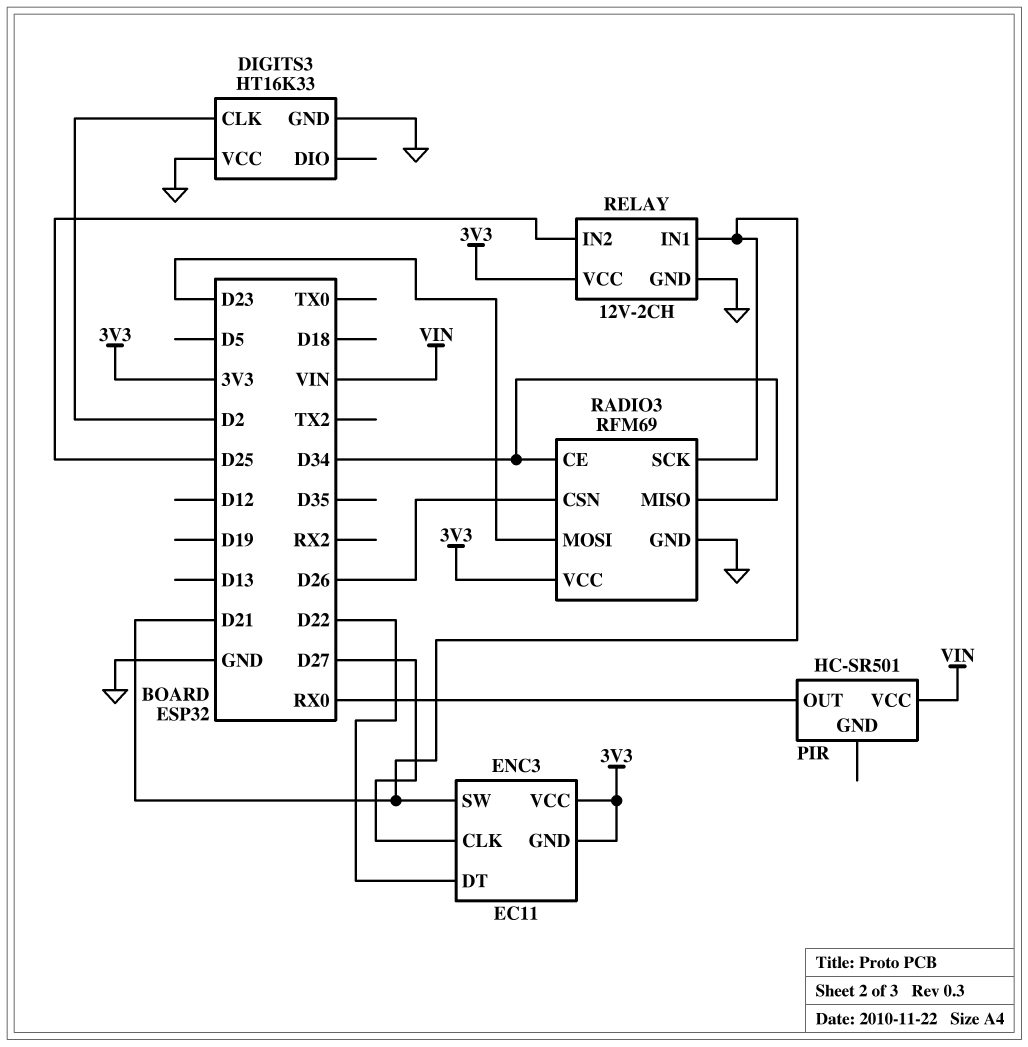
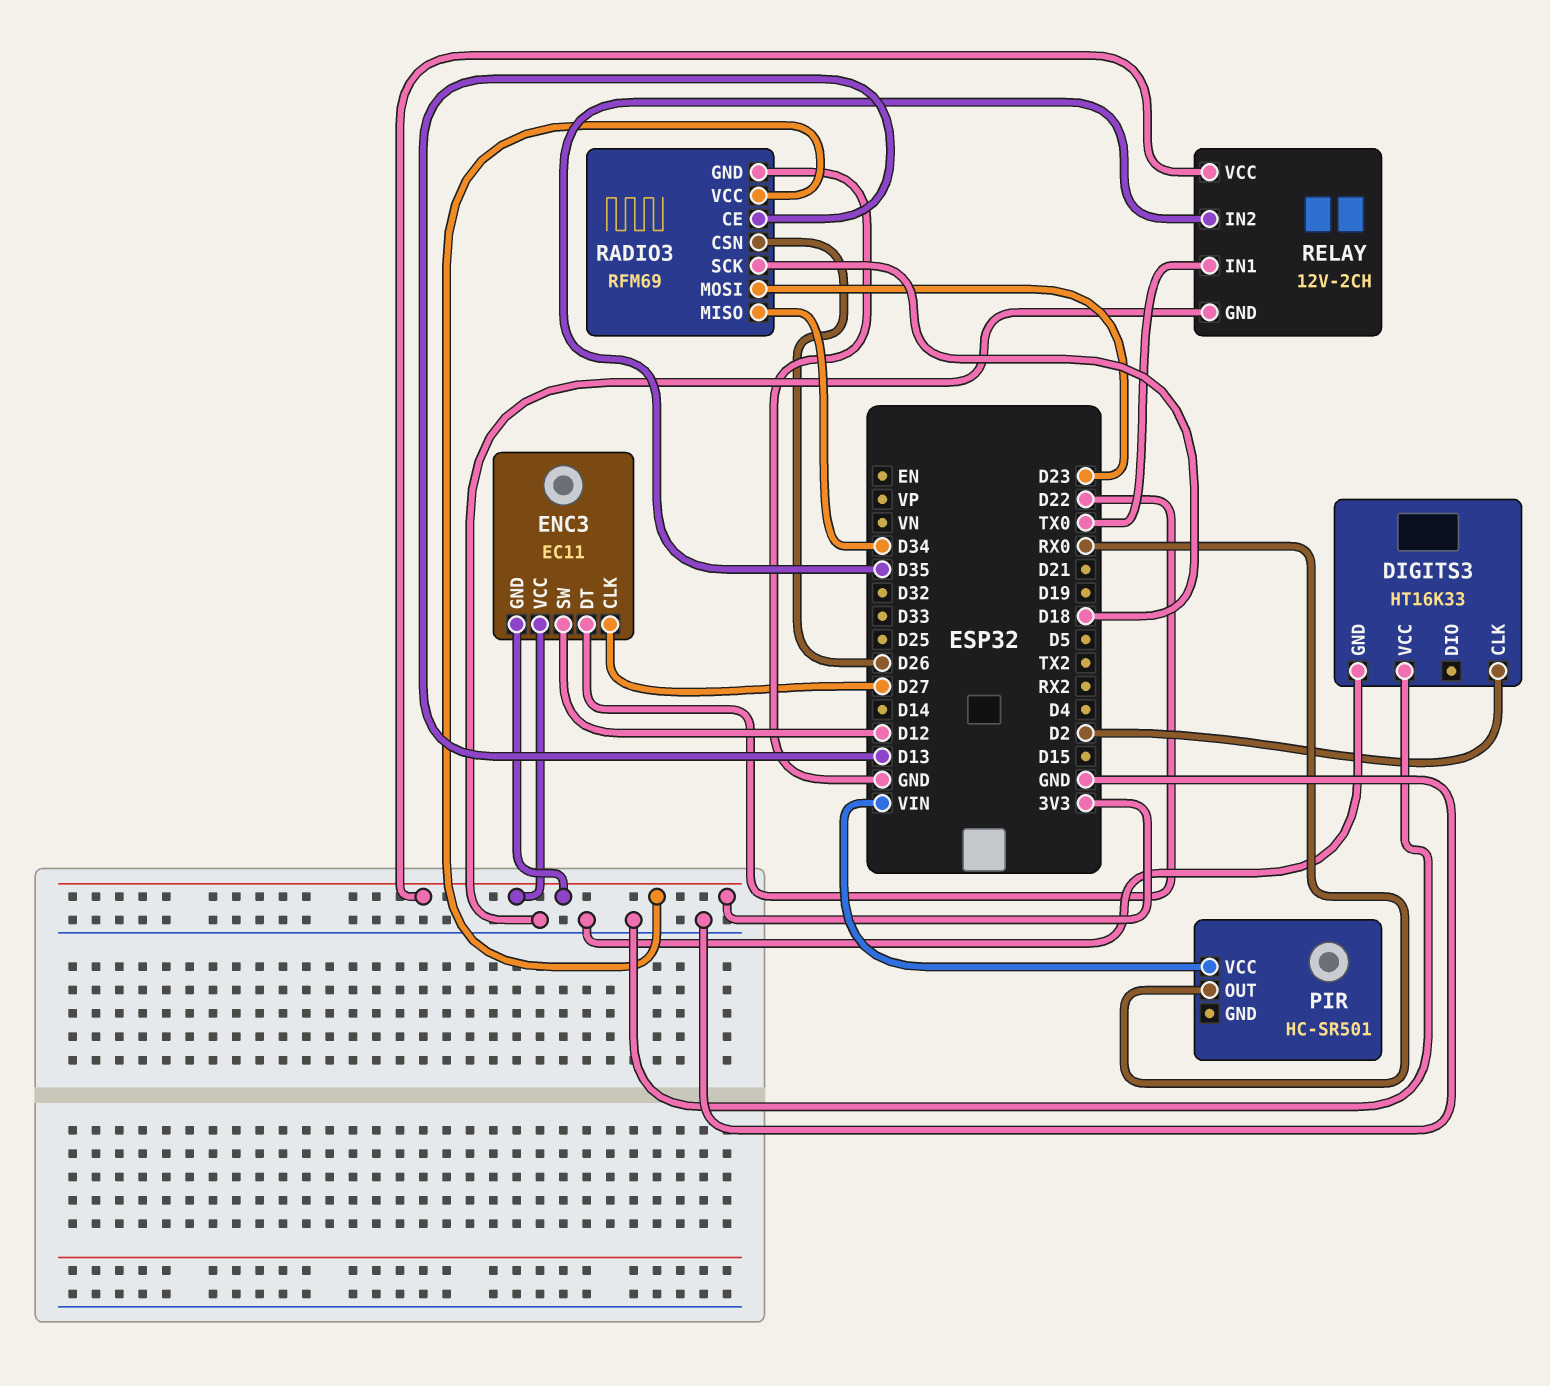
ENC3 pin SW: D21 -> D12
RADIO3 pin CE: D34 -> D13
RADIO3 pin SCK: D21 -> D18
RELAY pin IN1: D21 -> TX0
RELAY pin IN2: D25 -> D35

